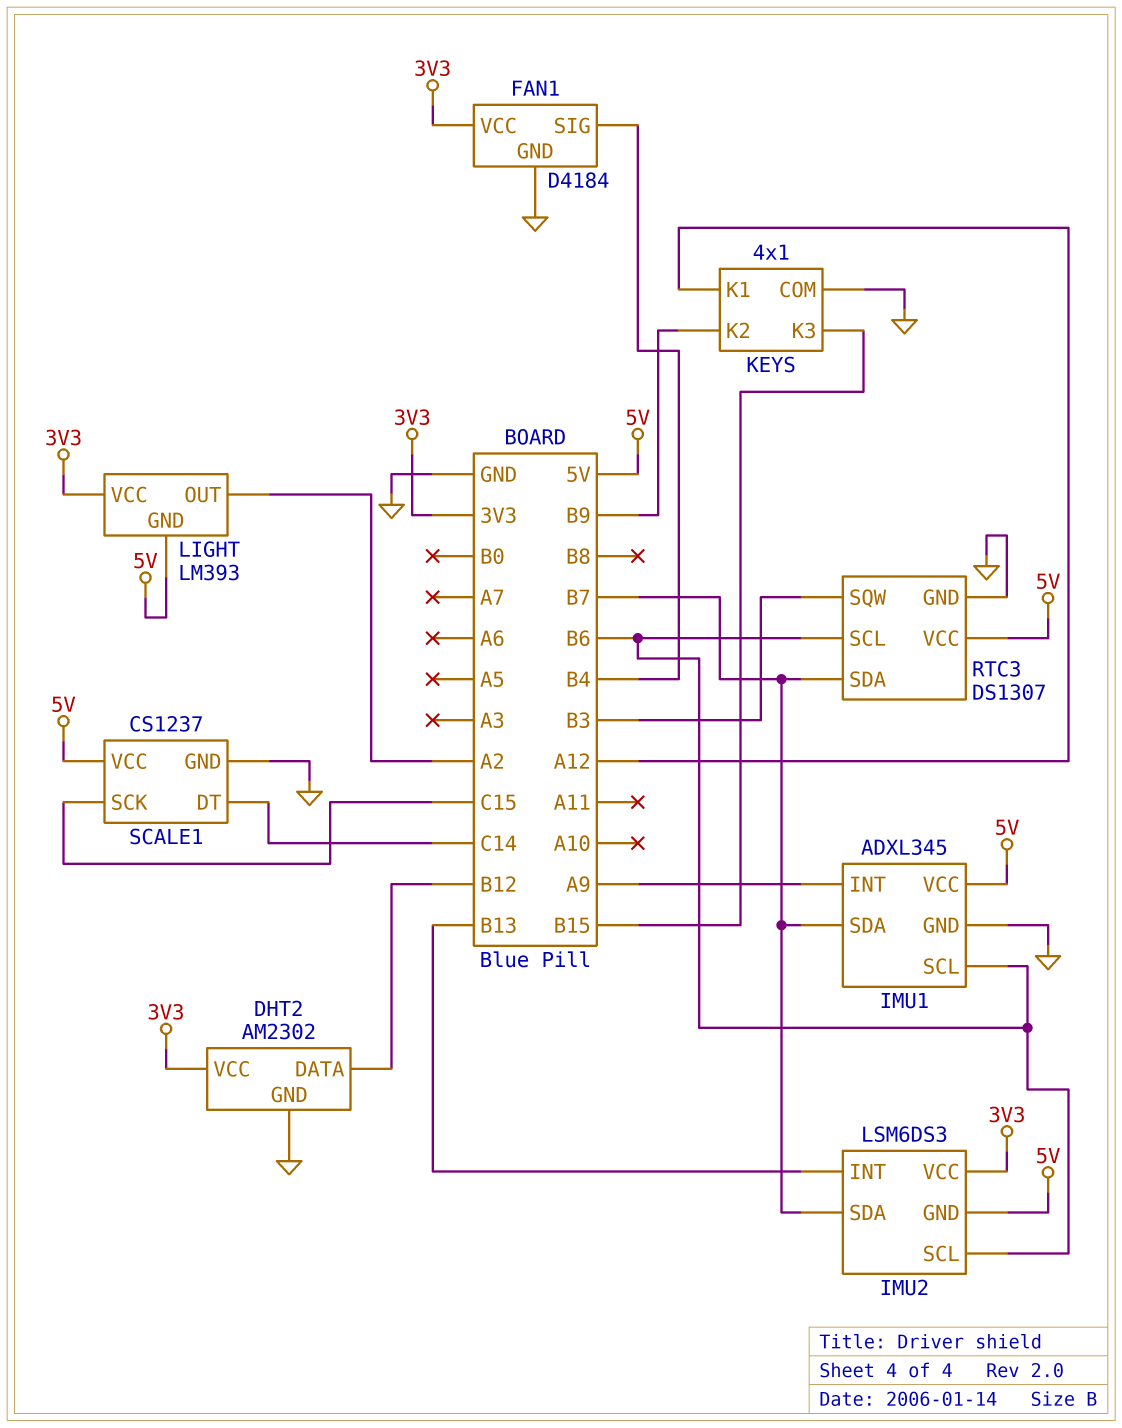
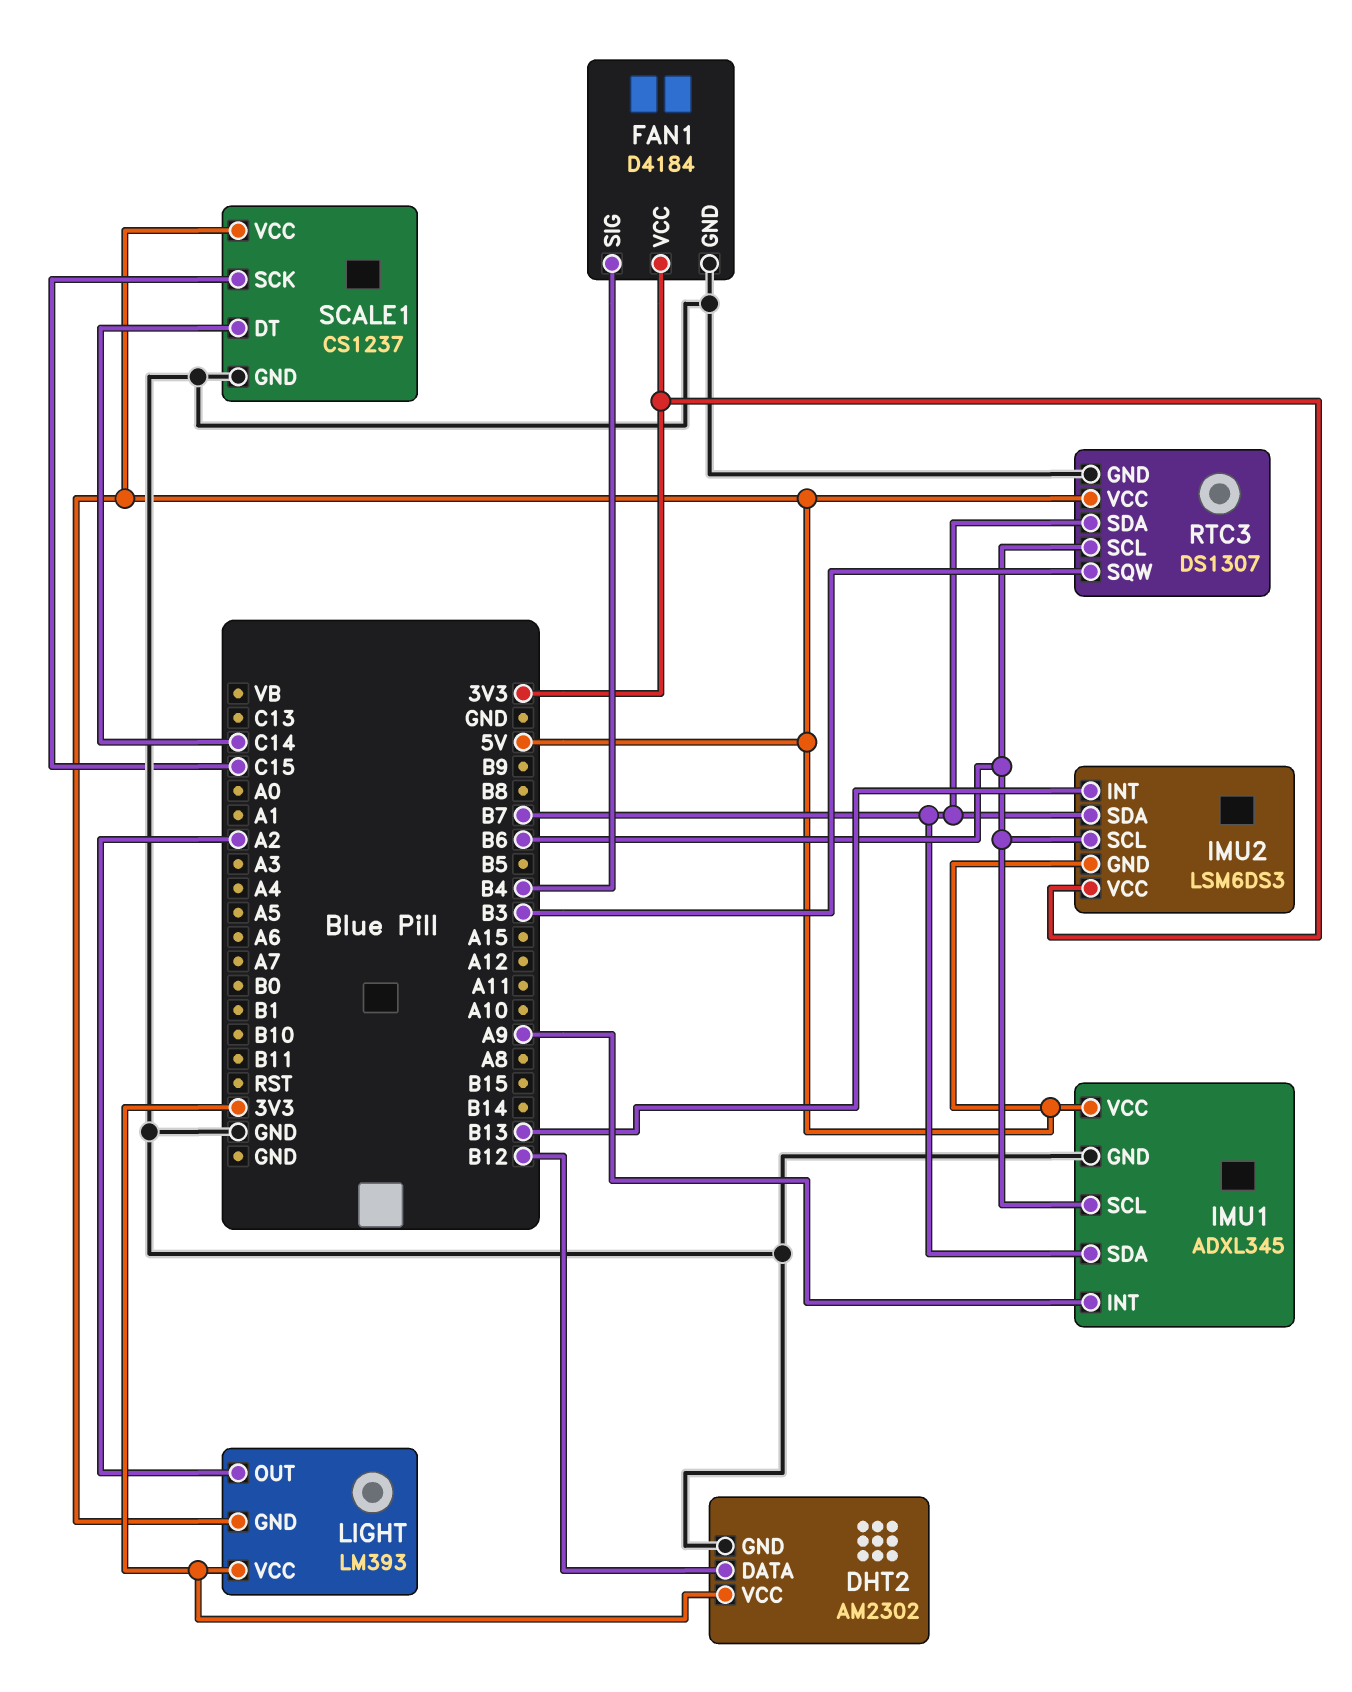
KEYS: 4x1 -> none
KEYS pin COM: GND -> none
KEYS pin K1: A12 -> none
KEYS pin K2: B9 -> none
KEYS pin K3: B15 -> none

